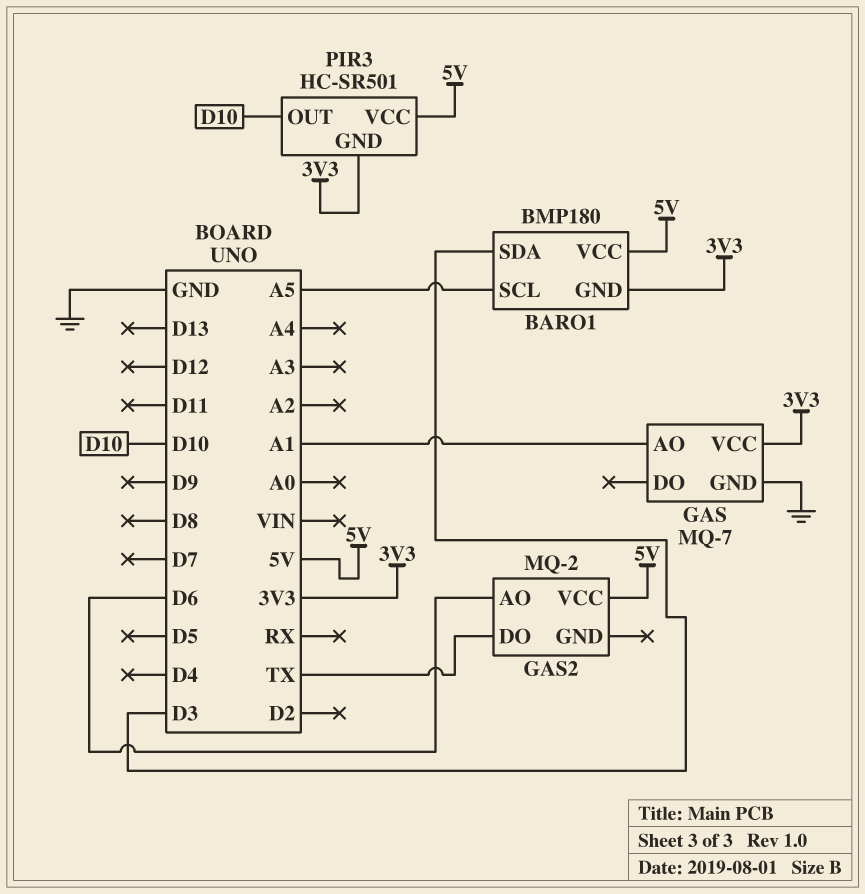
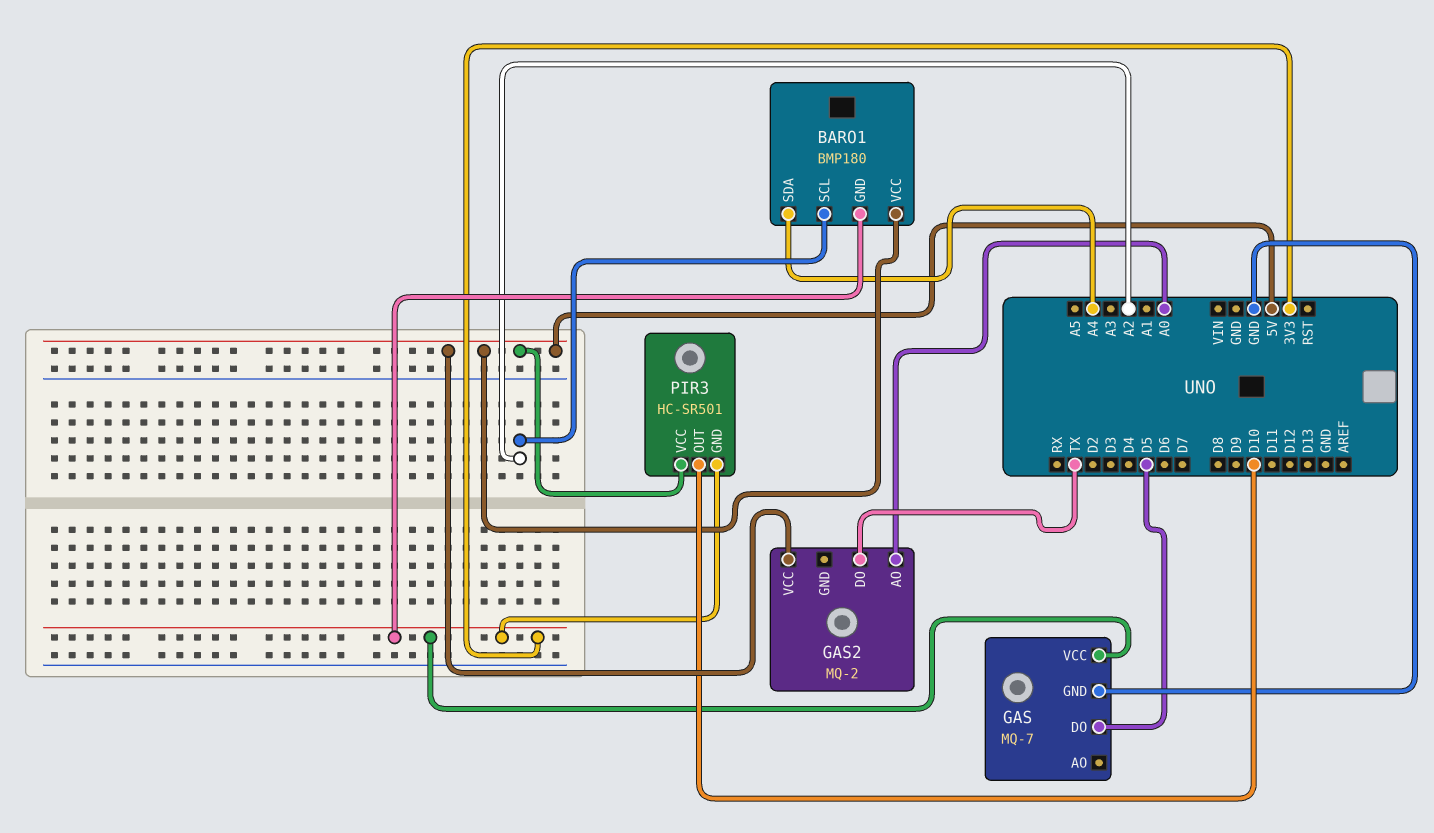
BARO1 pin SCL: A5 -> A2
BARO1 pin SDA: D3 -> A4
GAS pin AO: A1 -> none
GAS pin DO: none -> D5
GAS2 pin AO: D6 -> A0

